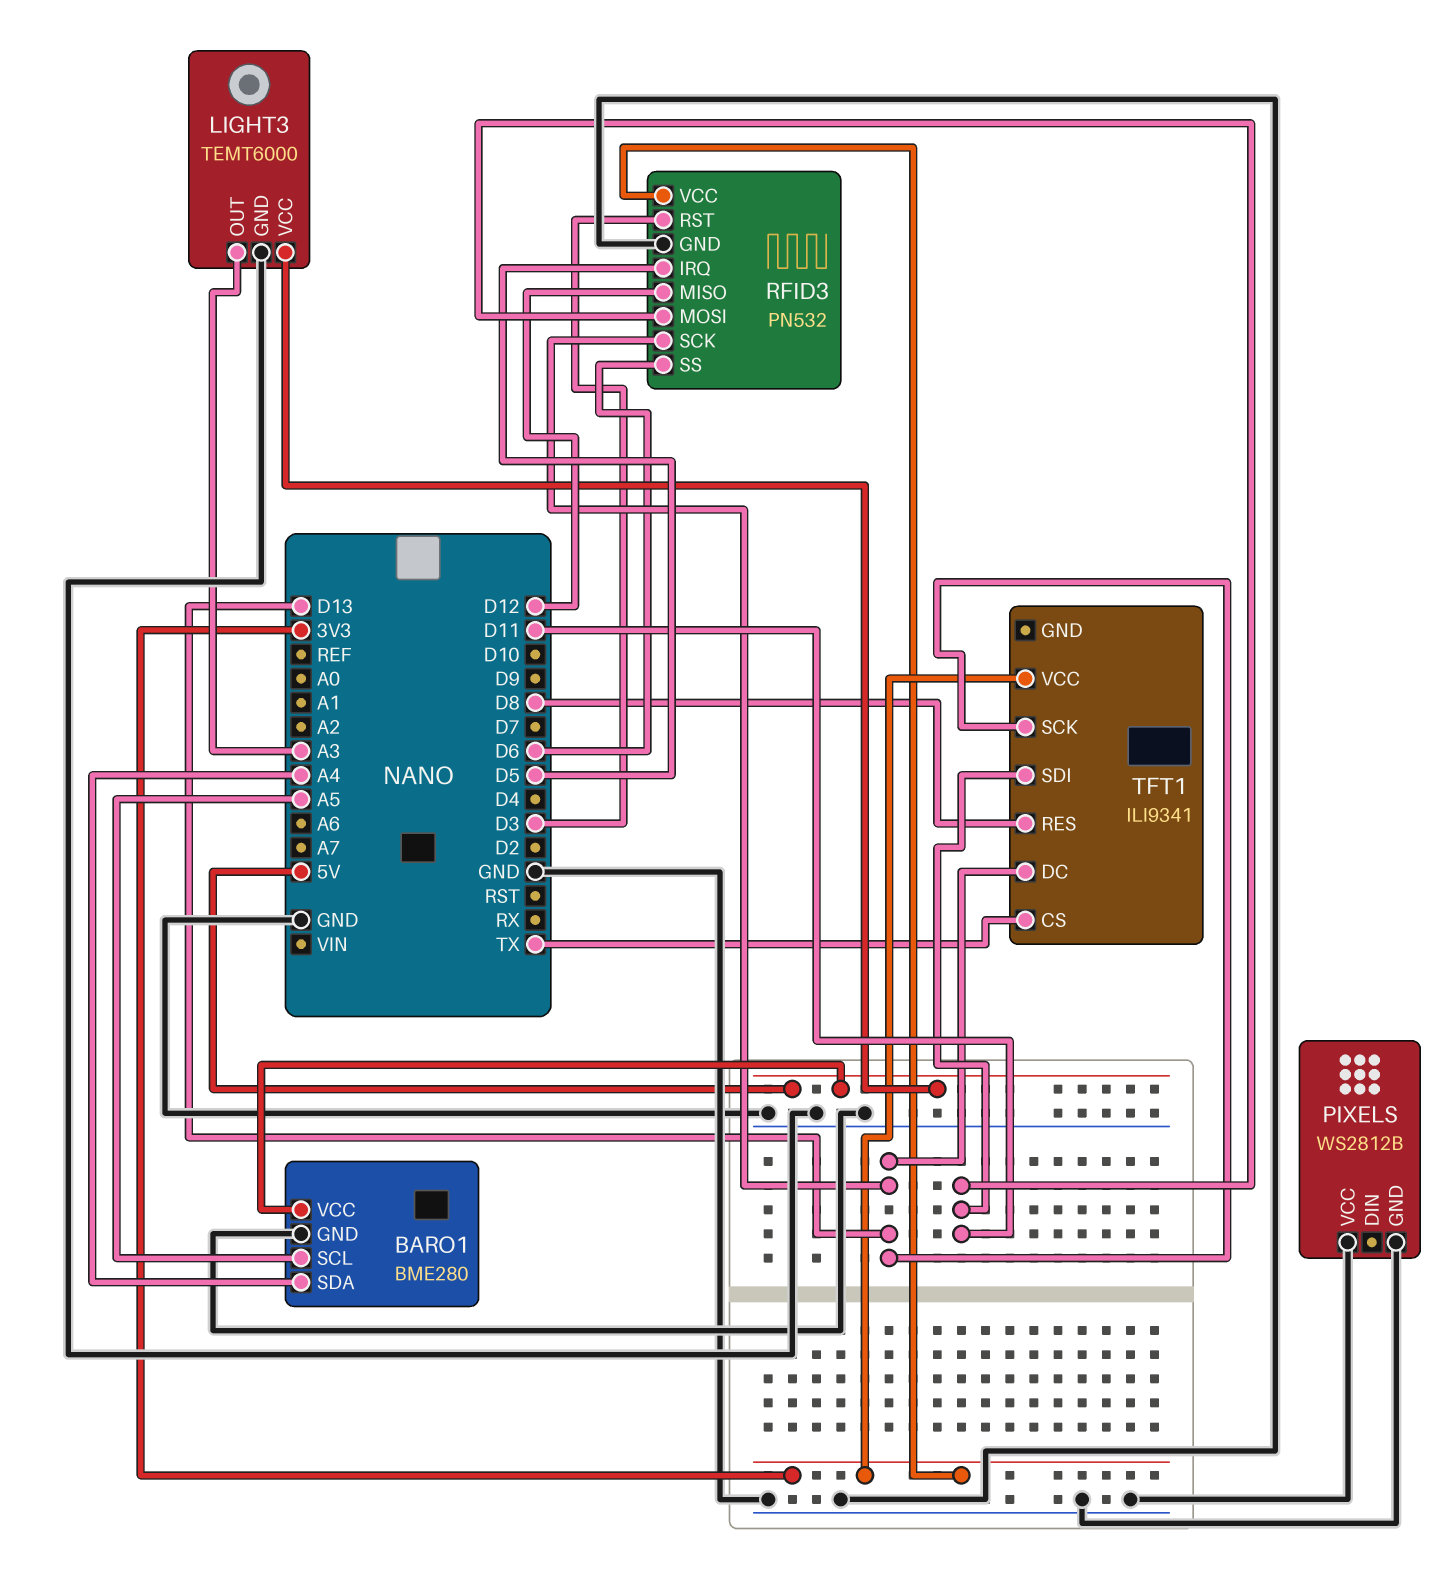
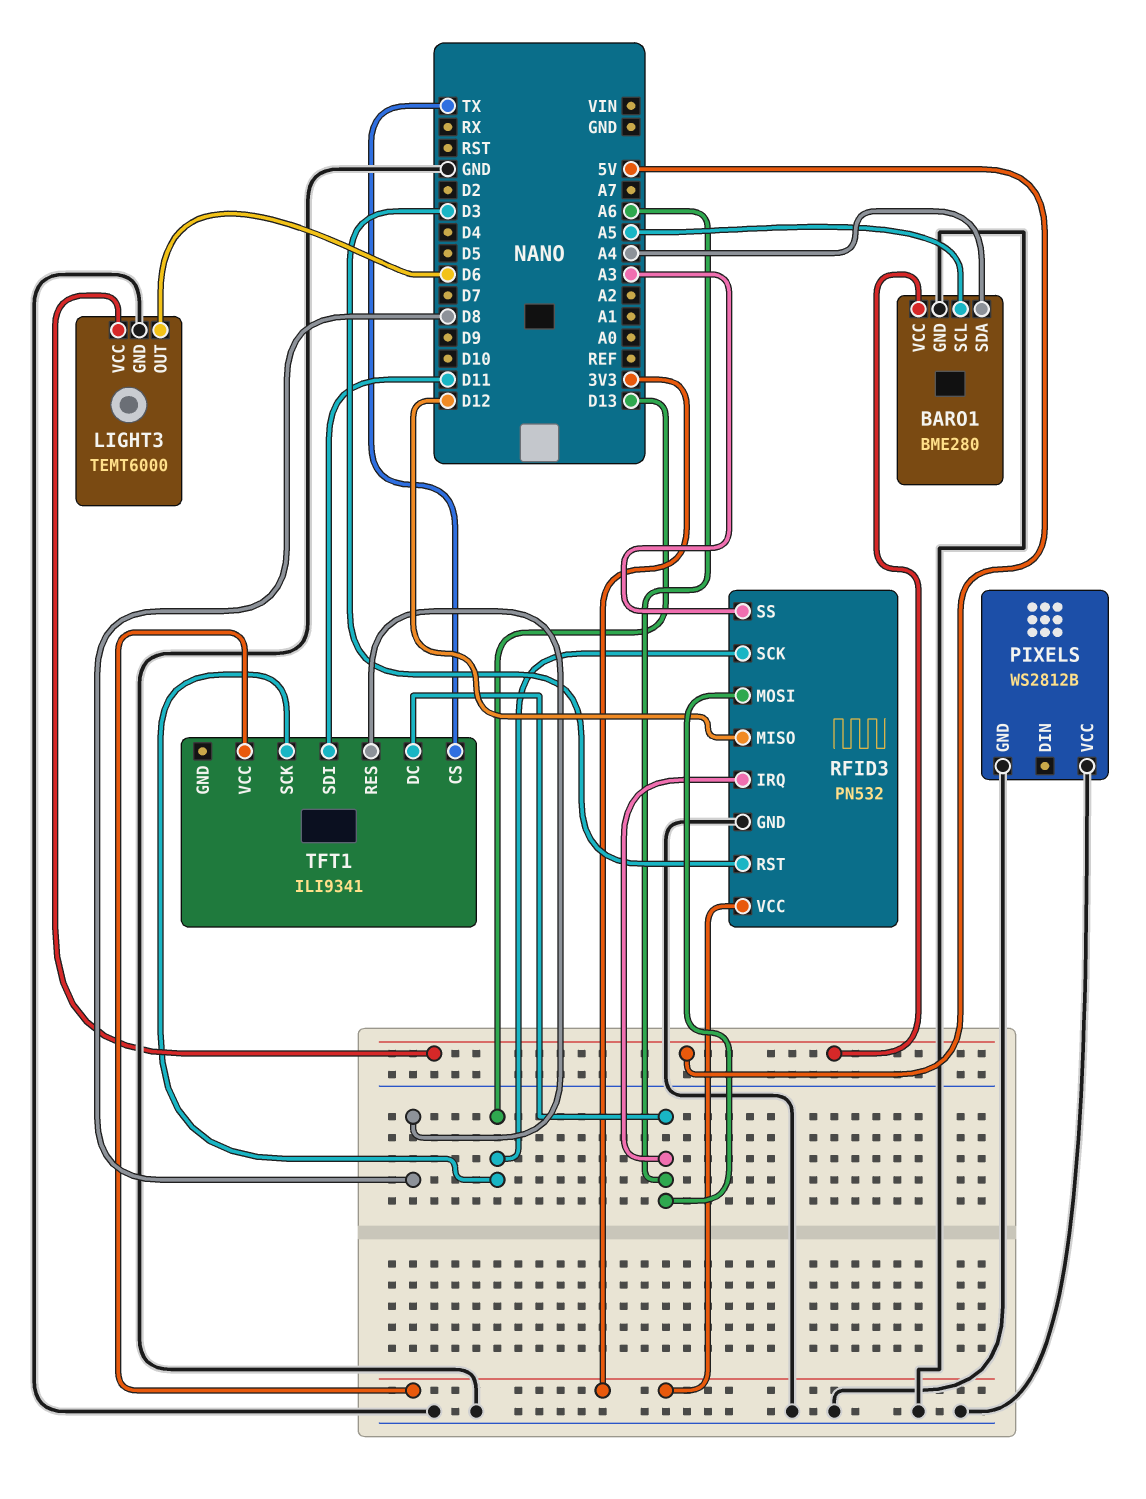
LIGHT3 pin OUT: A3 -> D6
RFID3 pin IRQ: D5 -> A6
RFID3 pin MOSI: D11 -> A6
RFID3 pin SS: D6 -> A3
TFT1 pin DC: D13 -> A6

